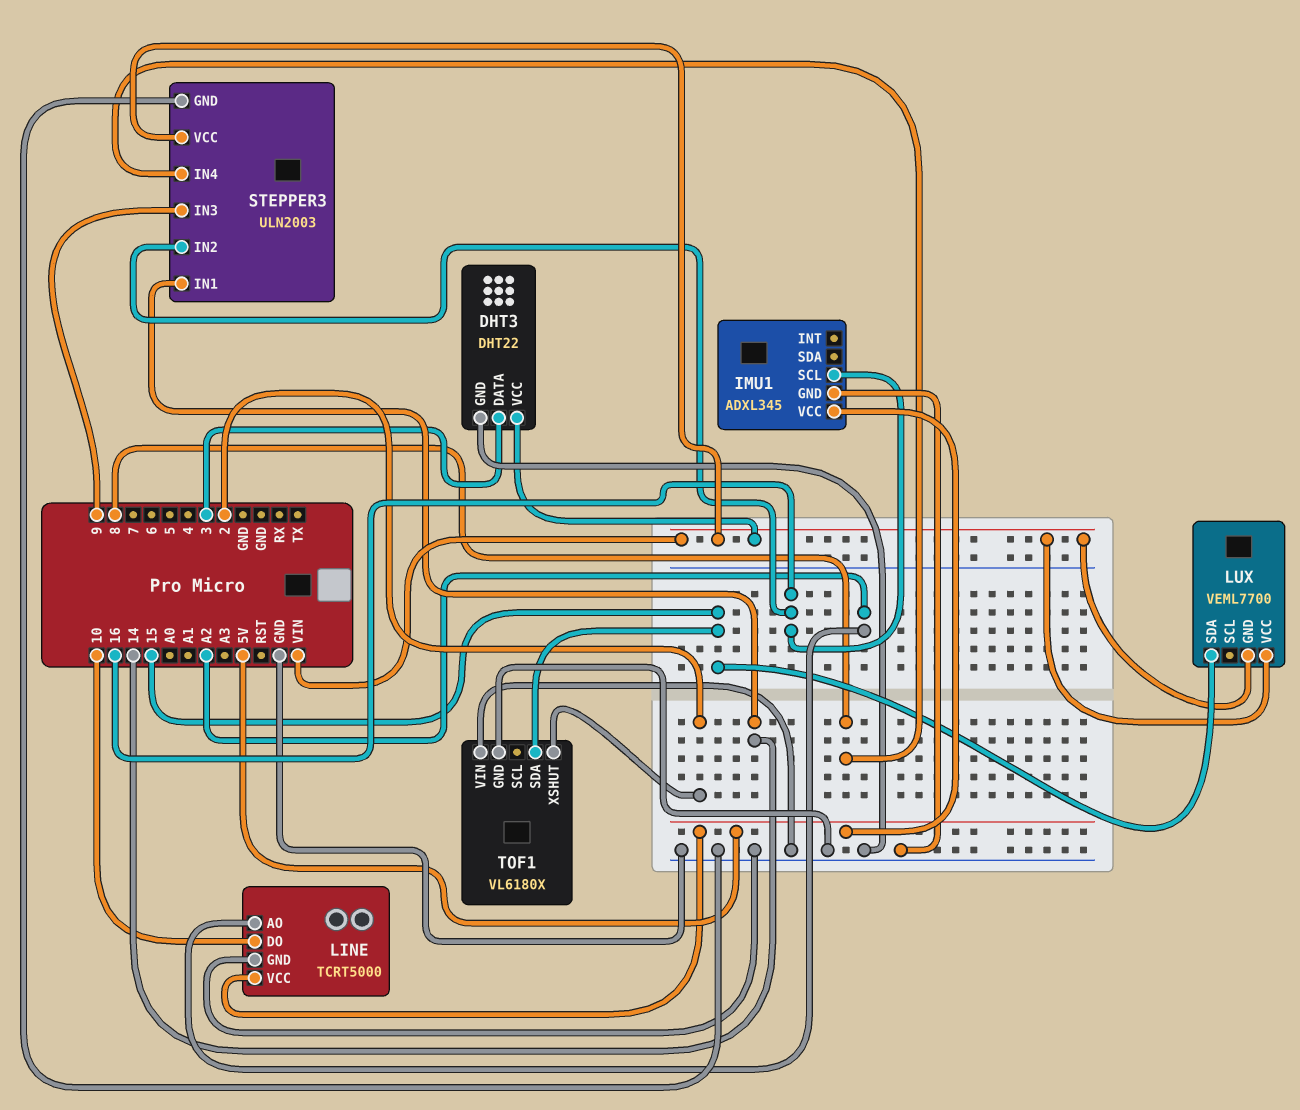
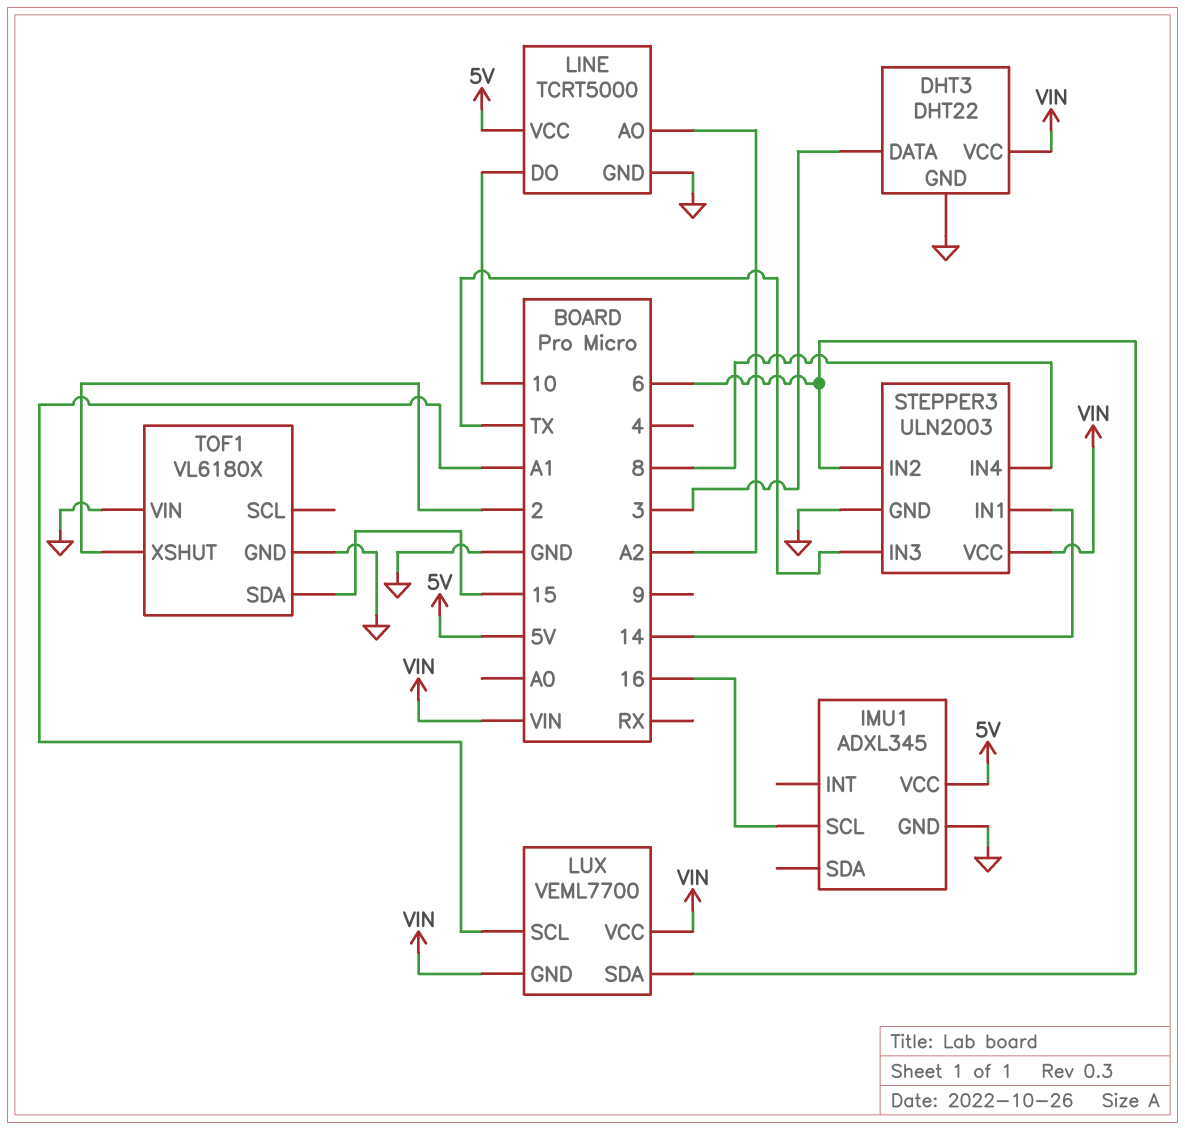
LUX pin SCL: none -> A1
LUX pin SDA: 15 -> 6
STEPPER3 pin IN2: 16 -> 6
STEPPER3 pin IN3: 9 -> TX

